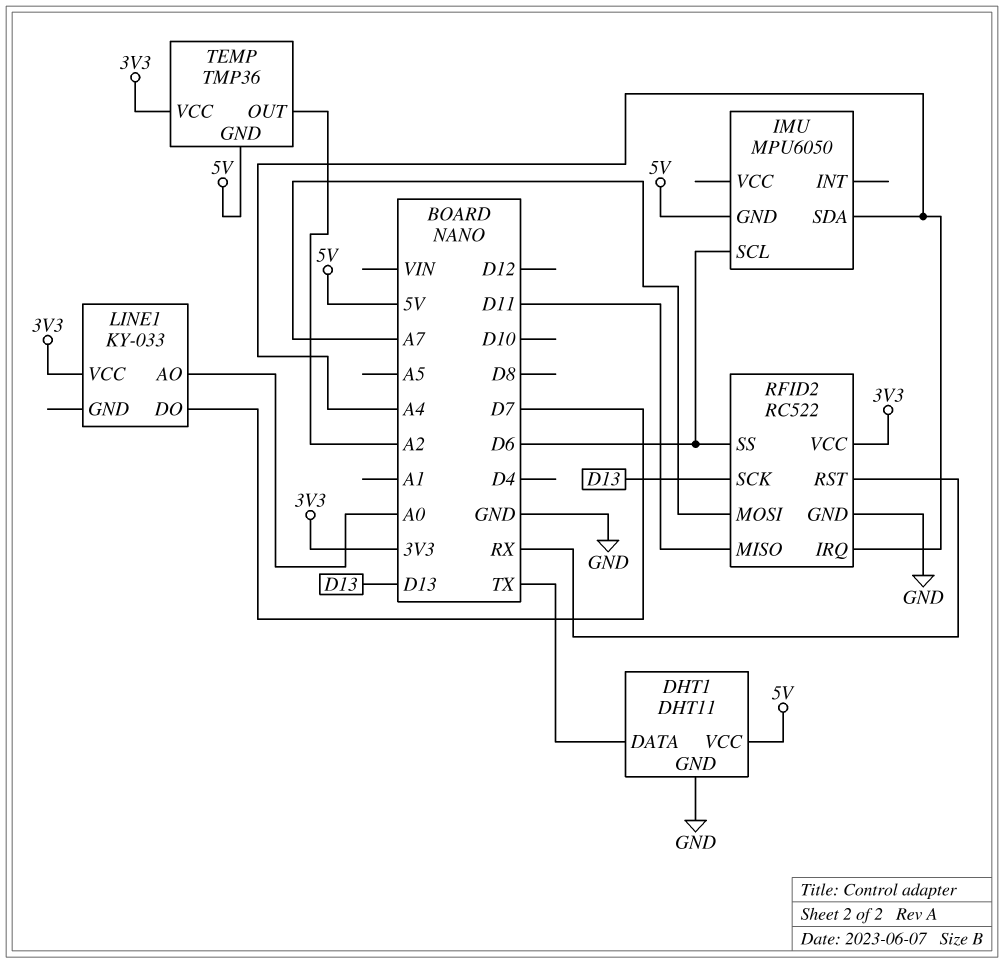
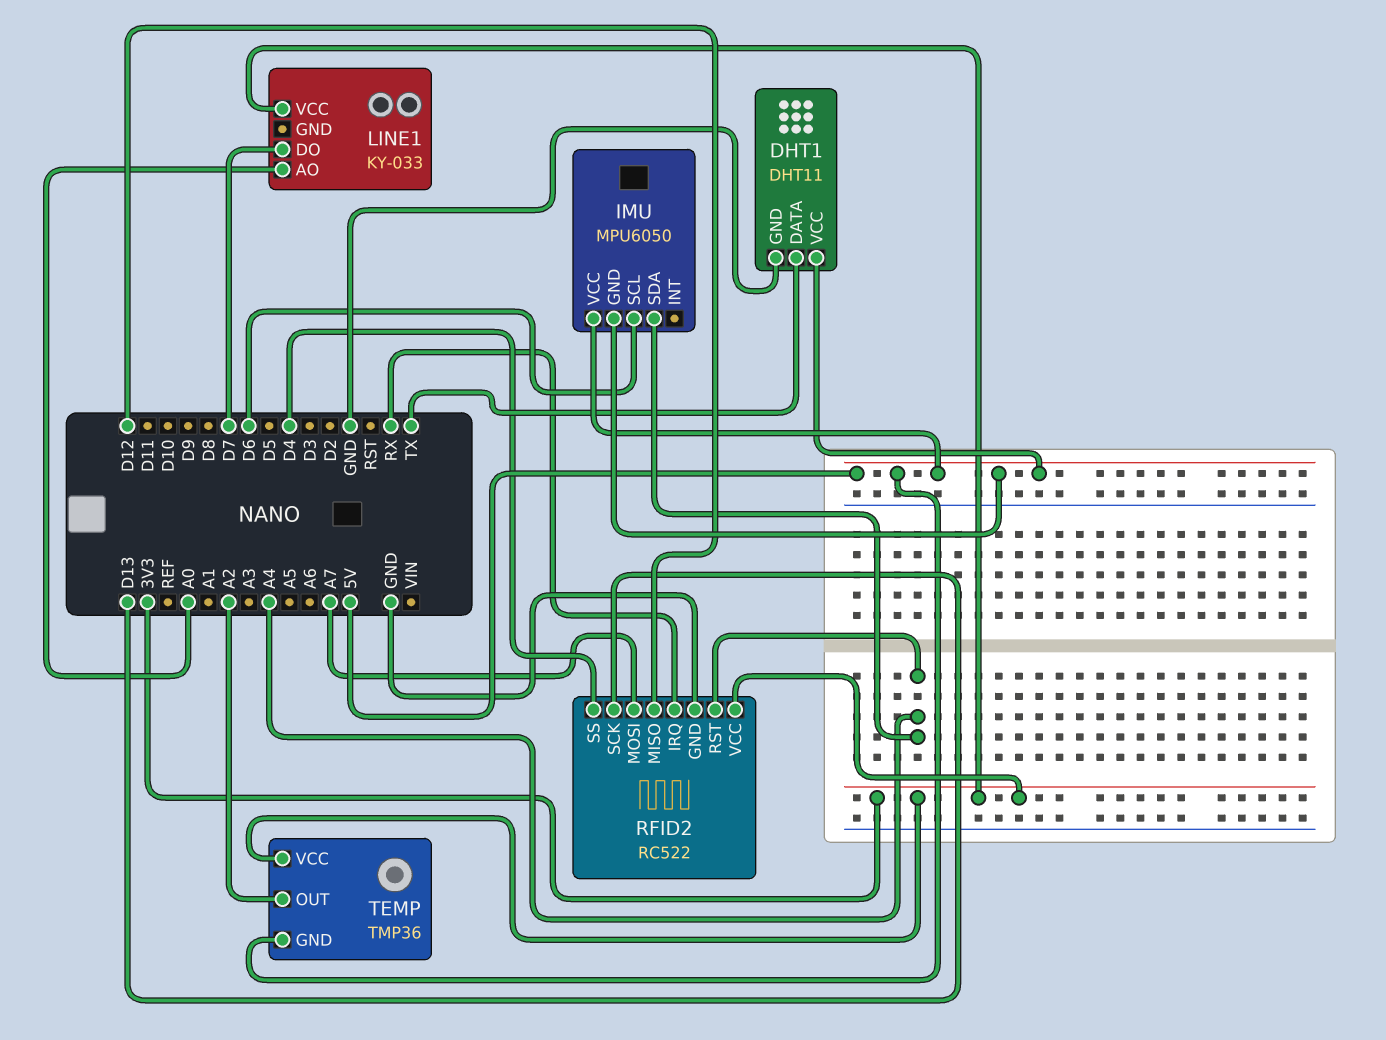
IMU pin VCC: none -> 5V
RFID2 pin IRQ: A4 -> RX
RFID2 pin MISO: D11 -> D12
RFID2 pin RST: RX -> A4
RFID2 pin SS: D6 -> D4

